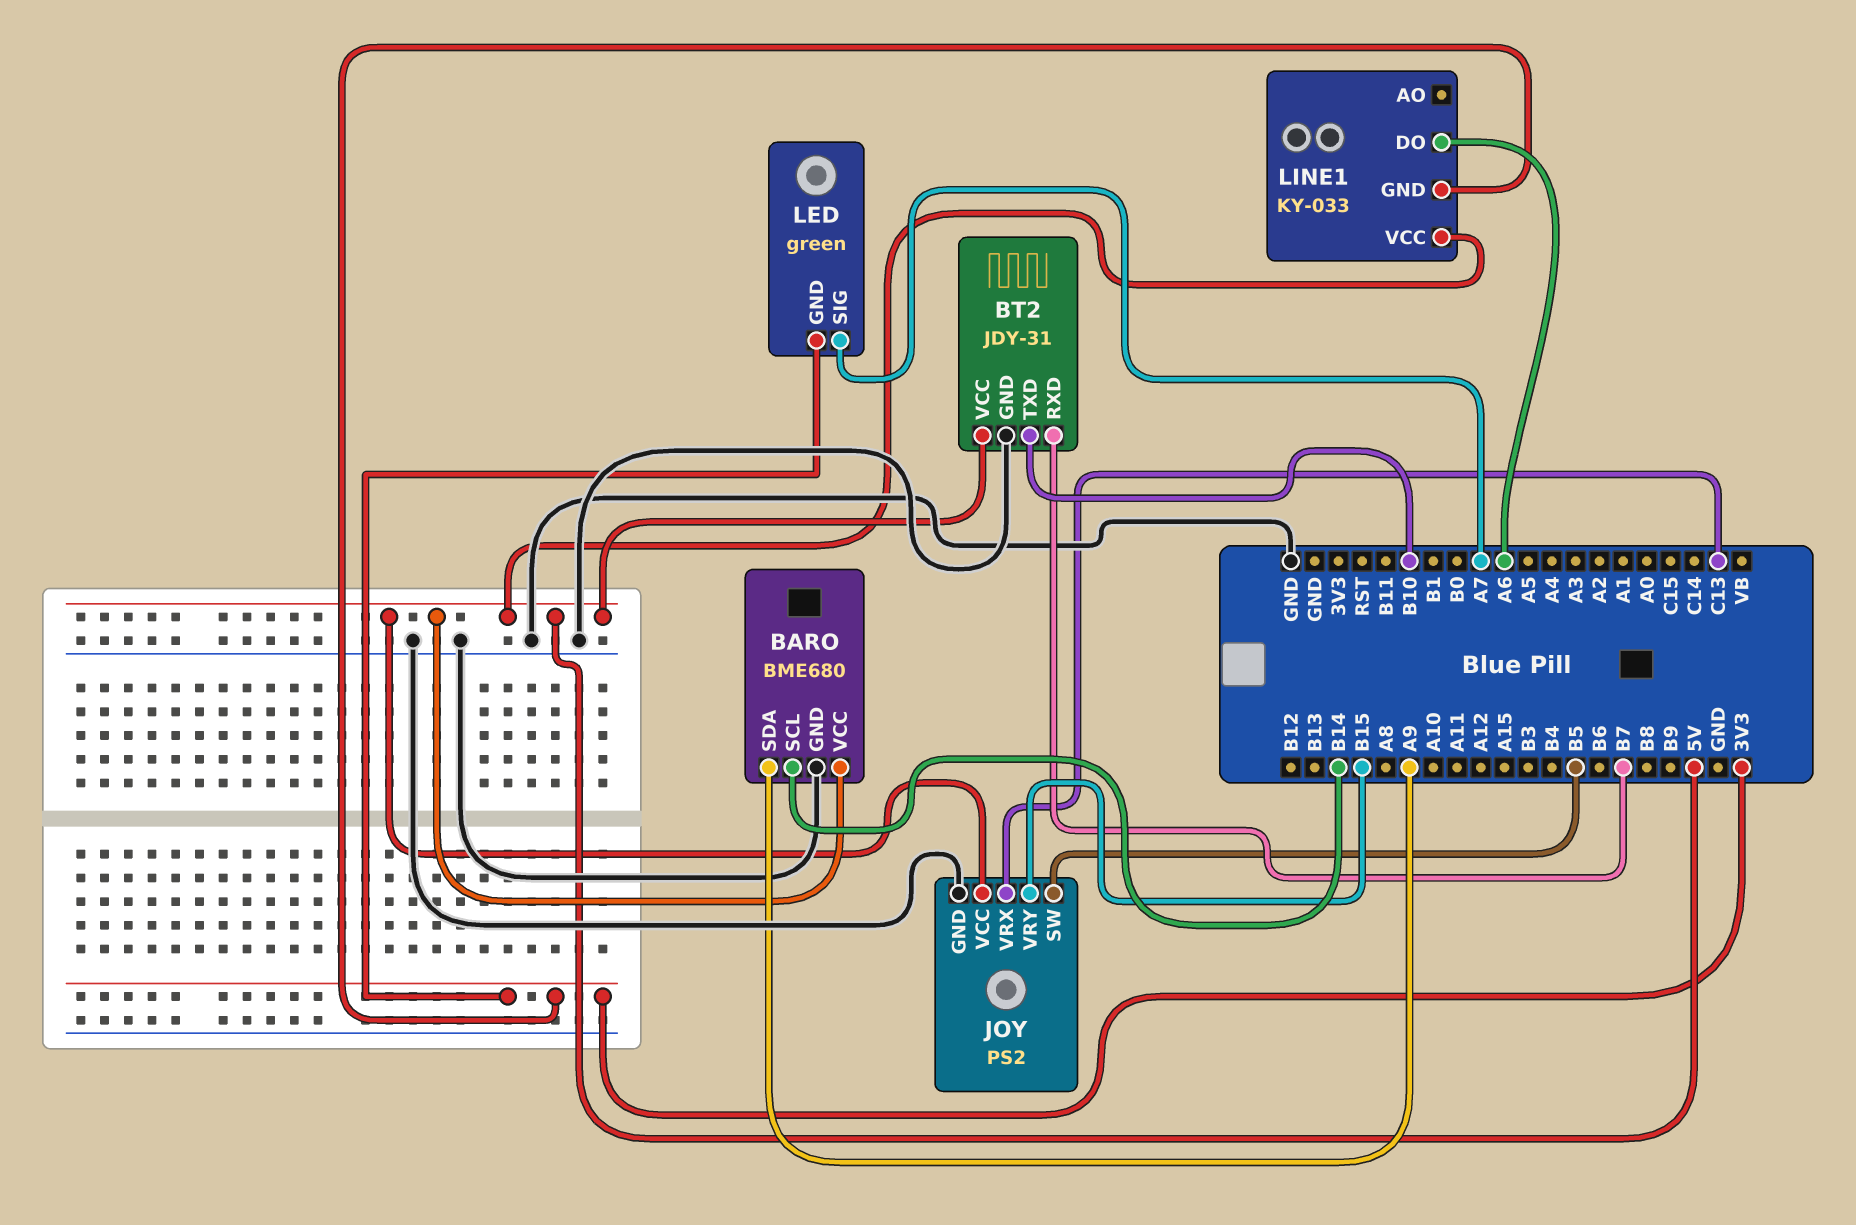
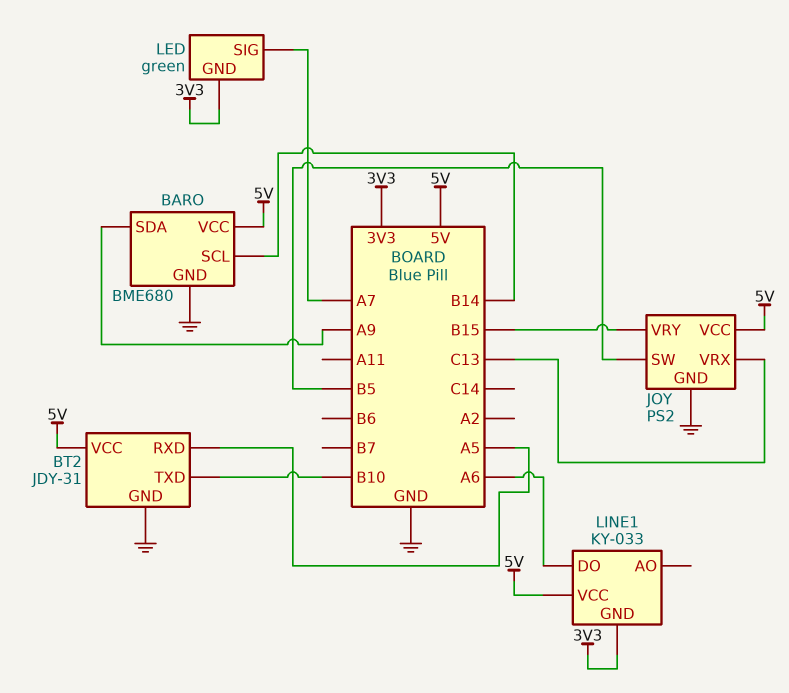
BT2 pin RXD: B7 -> A5

